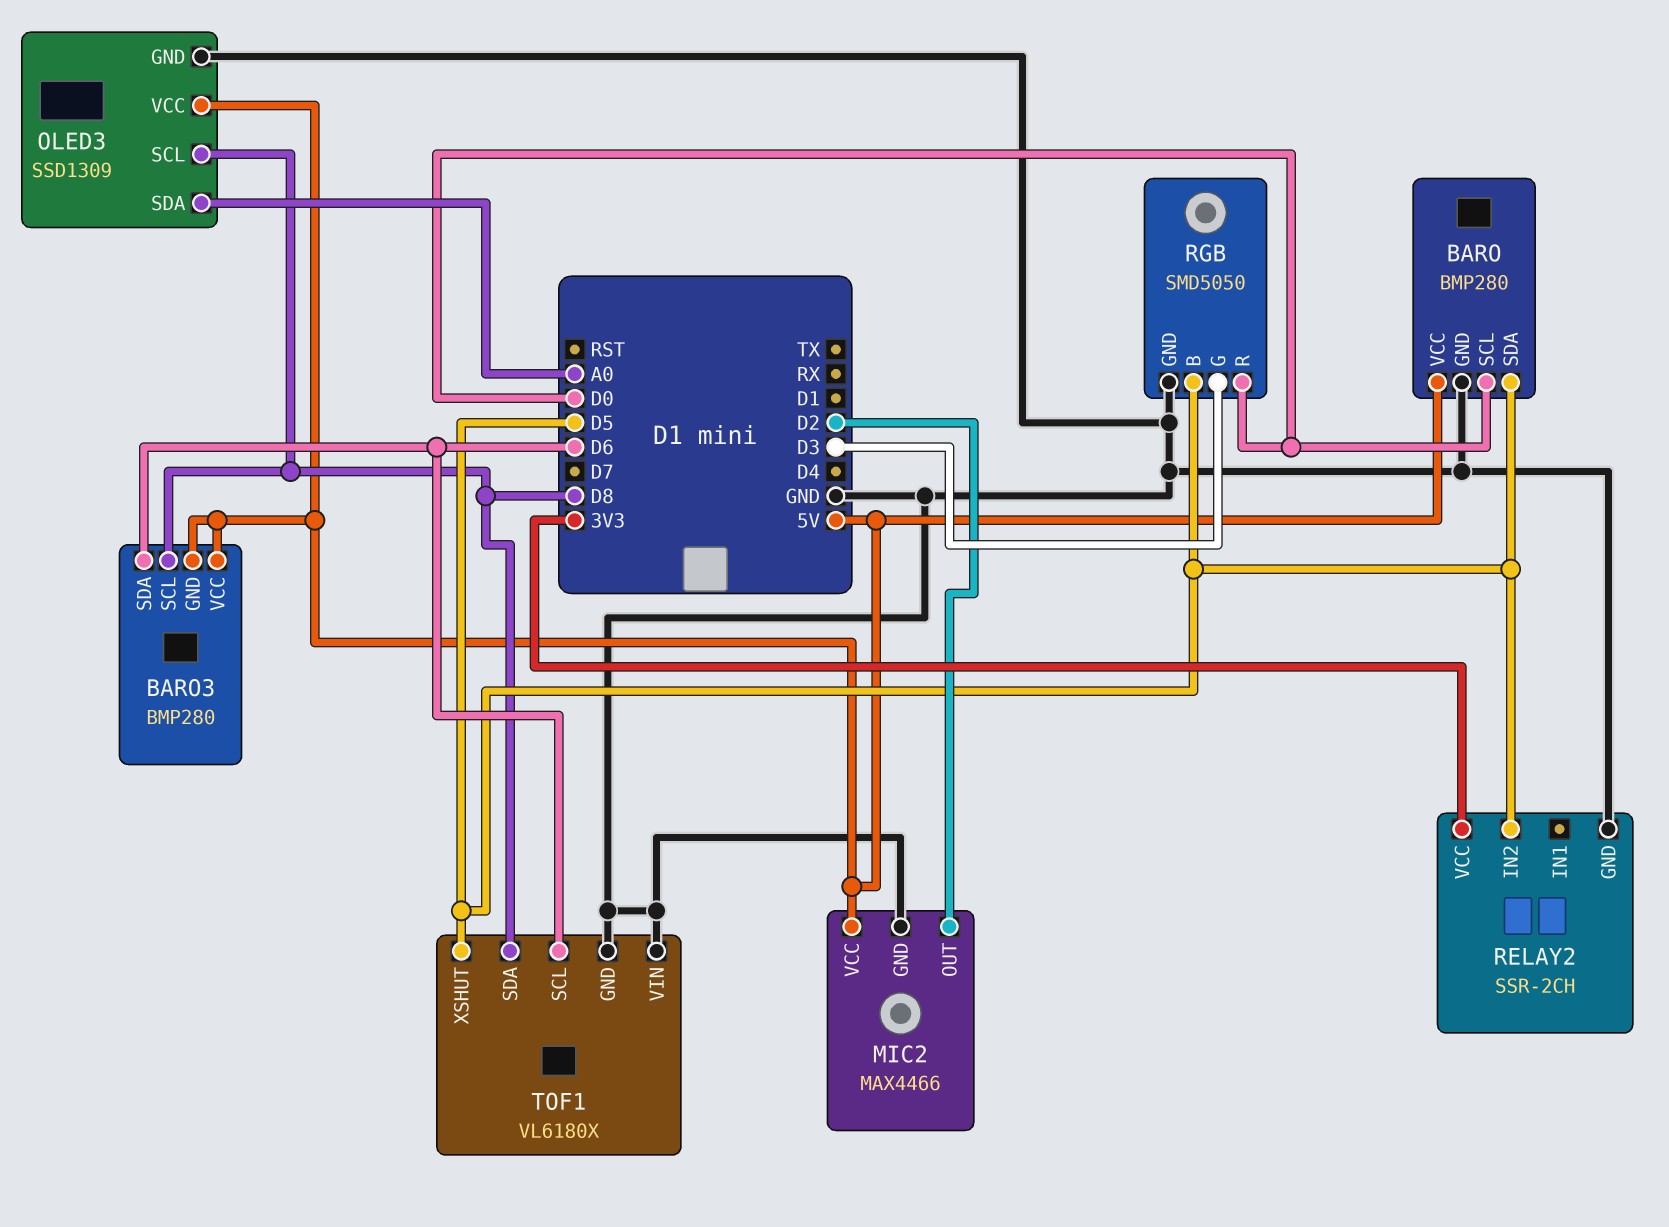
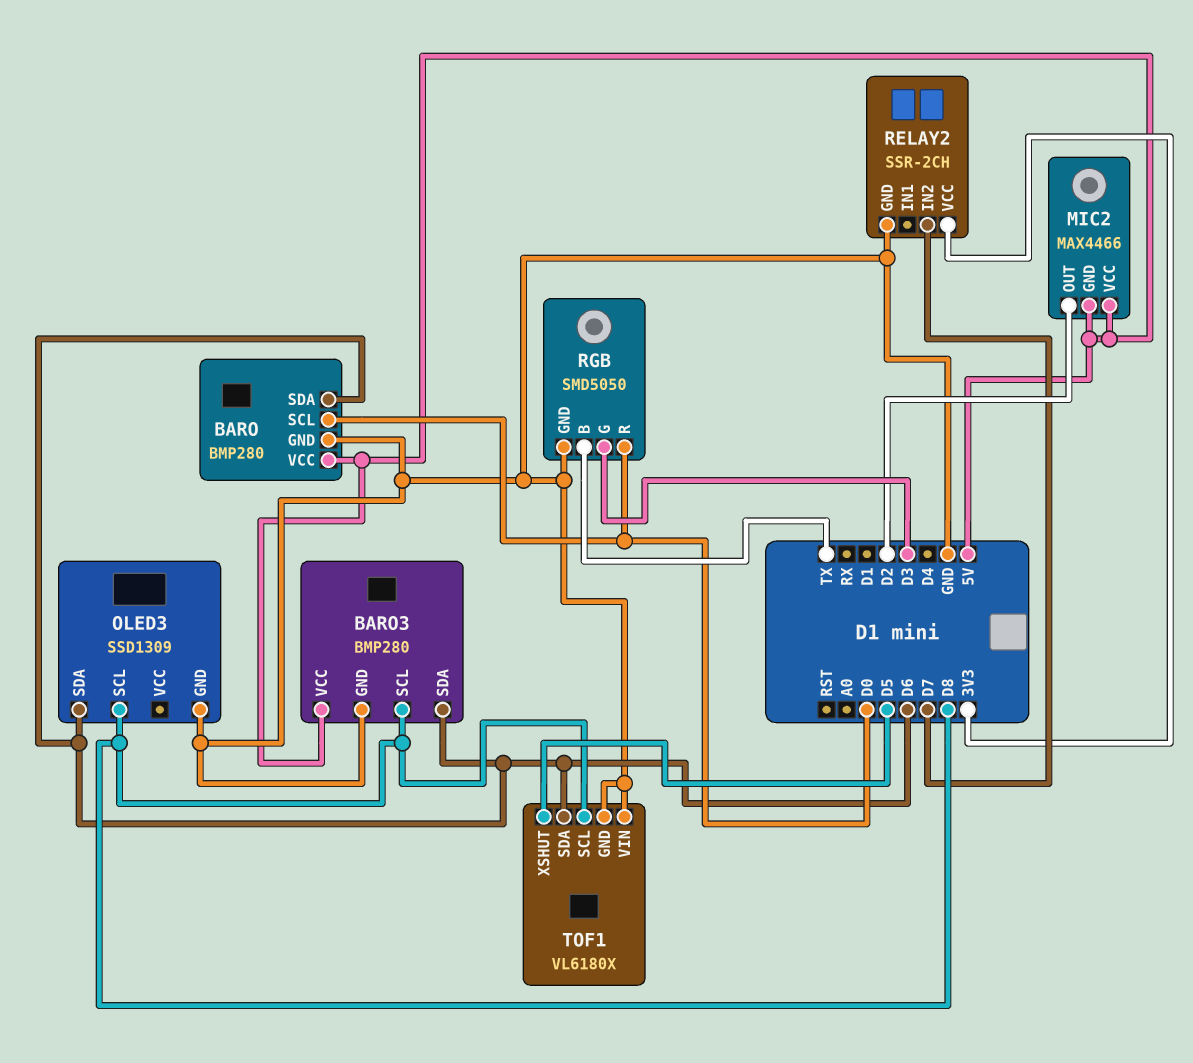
BARO pin SDA: D5 -> D6
BARO3 pin GND: 5V -> GND
MIC2 pin GND: GND -> 5V
OLED3 pin SDA: A0 -> D6
OLED3 pin VCC: 5V -> none
RELAY2 pin IN2: D5 -> D7
RGB pin B: D5 -> TX
TOF1 pin SCL: D6 -> D8
TOF1 pin SDA: D8 -> D6

